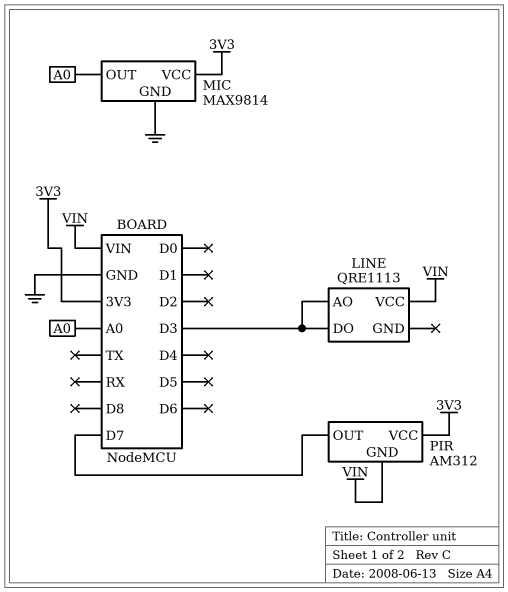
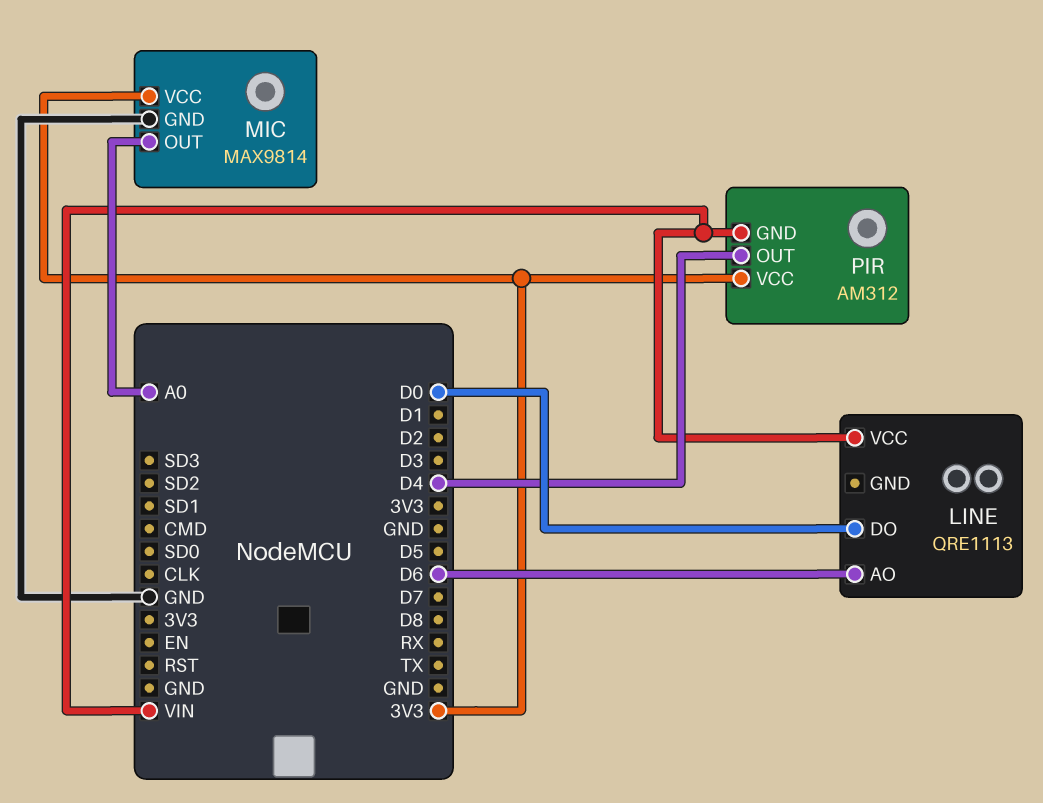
LINE pin AO: D3 -> D6
LINE pin DO: D3 -> D0
PIR pin OUT: D7 -> D4

